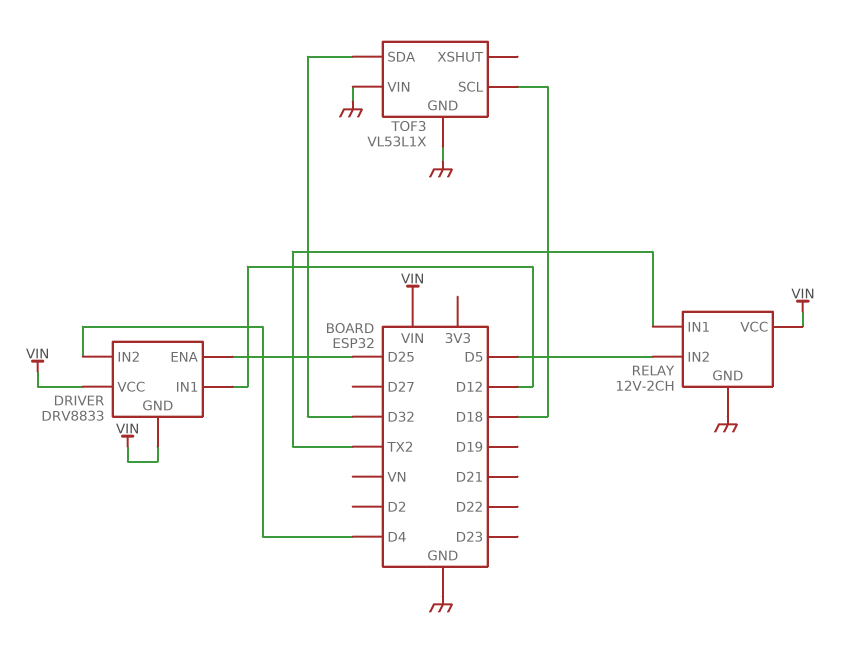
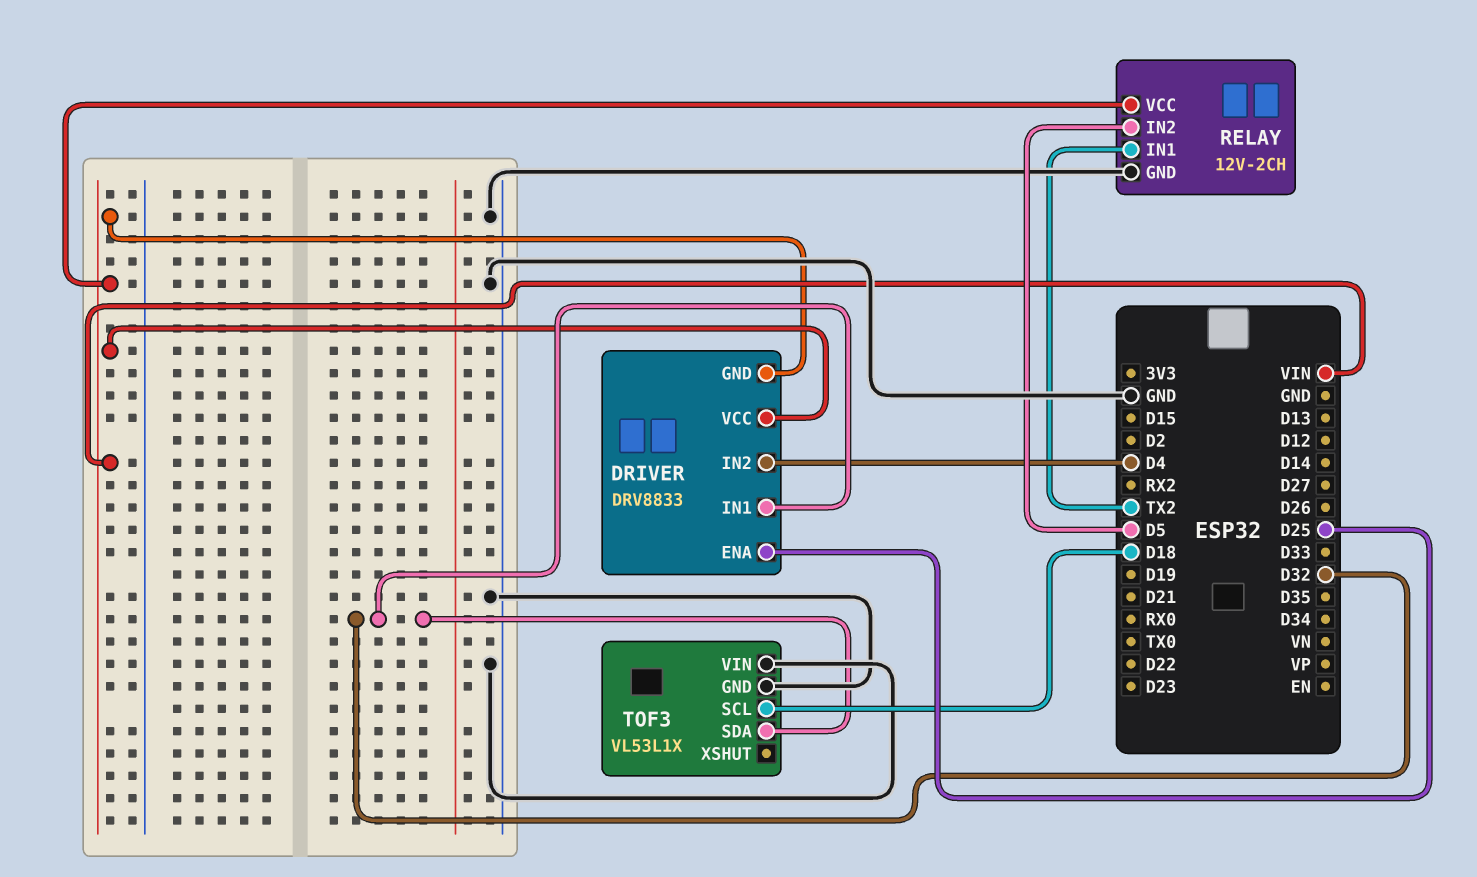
DRIVER pin IN1: D12 -> D32

